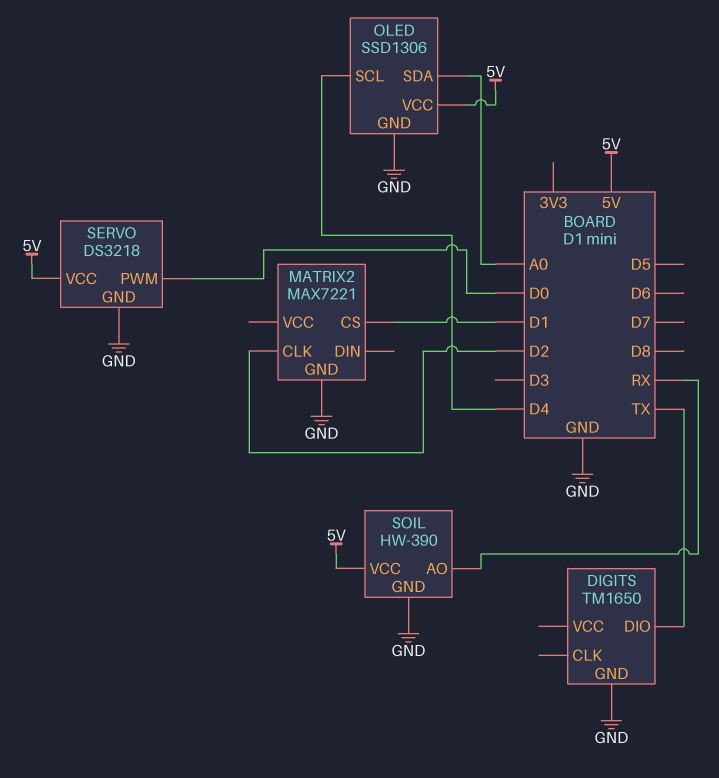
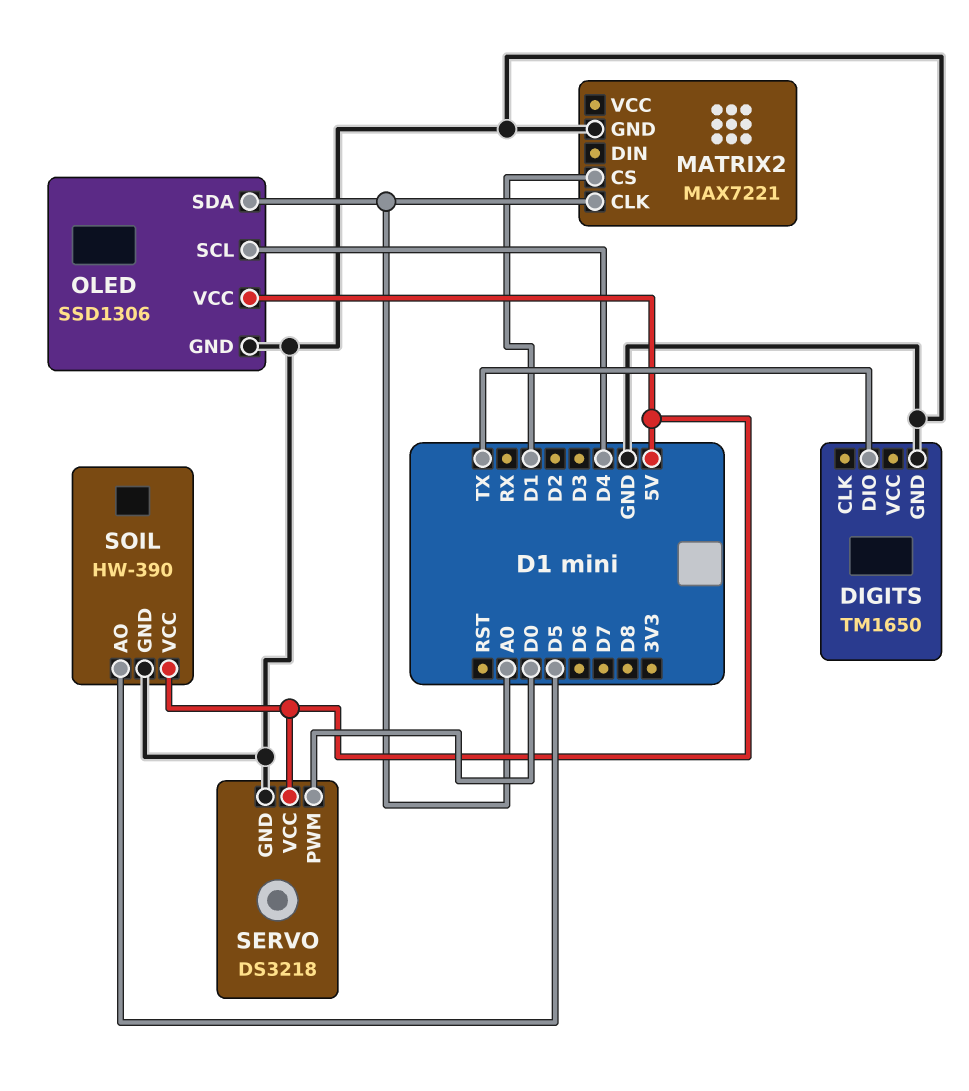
MATRIX2 pin CLK: D2 -> A0
SOIL pin AO: RX -> D5

